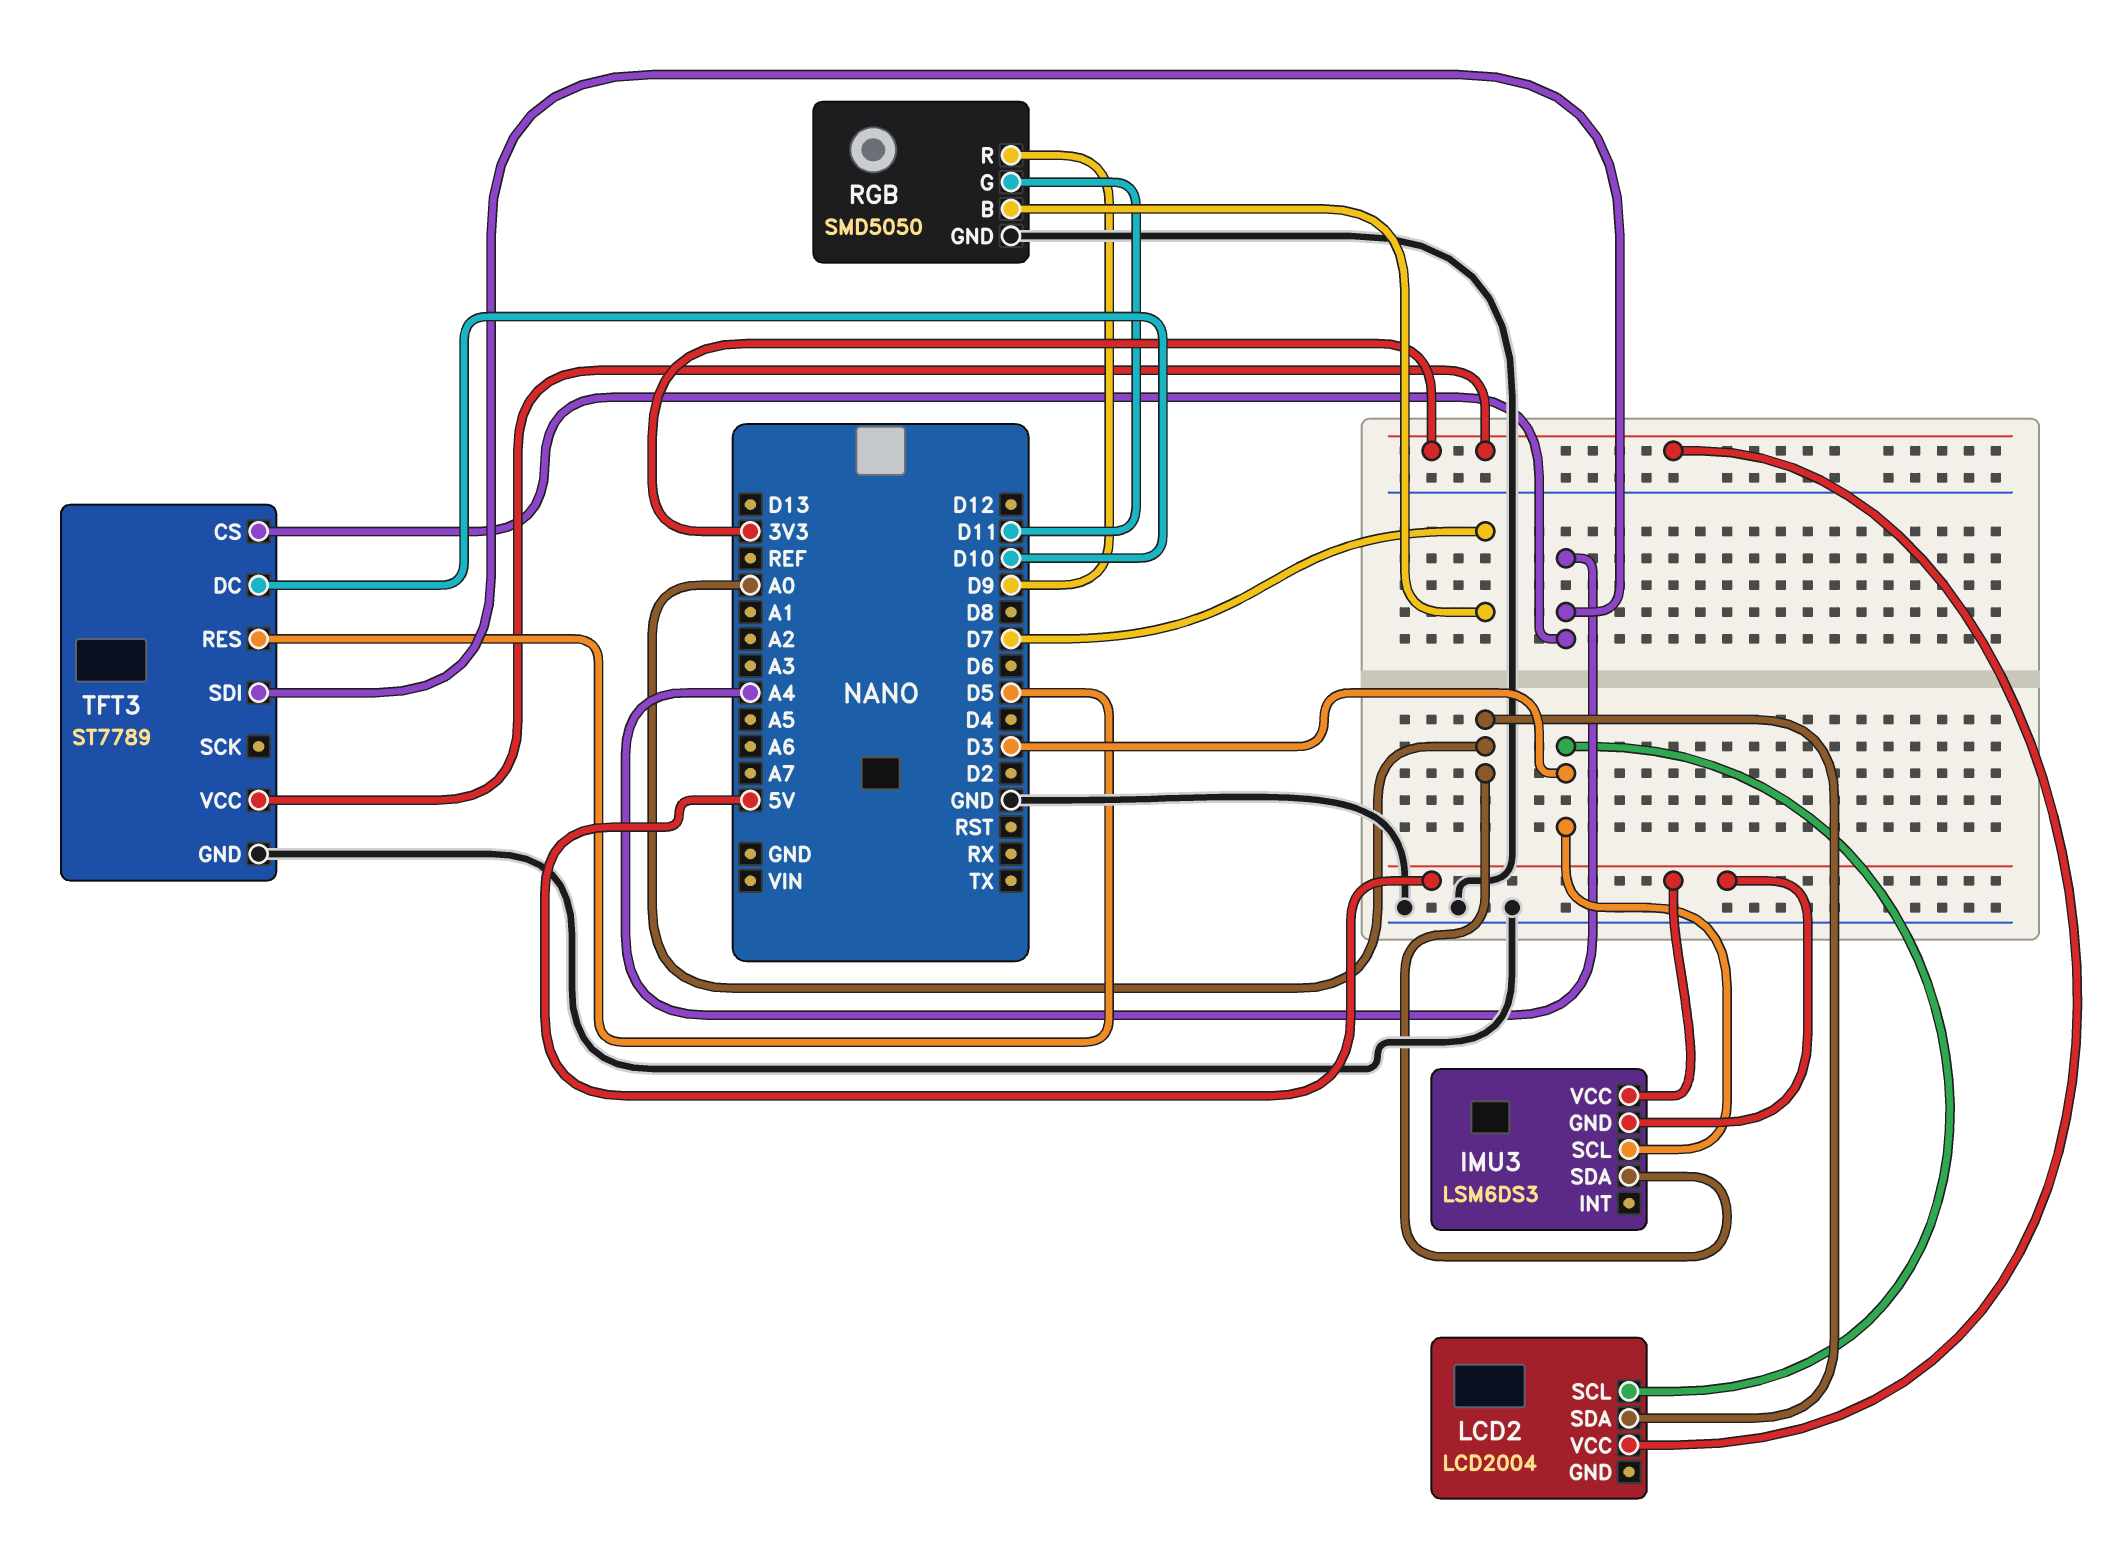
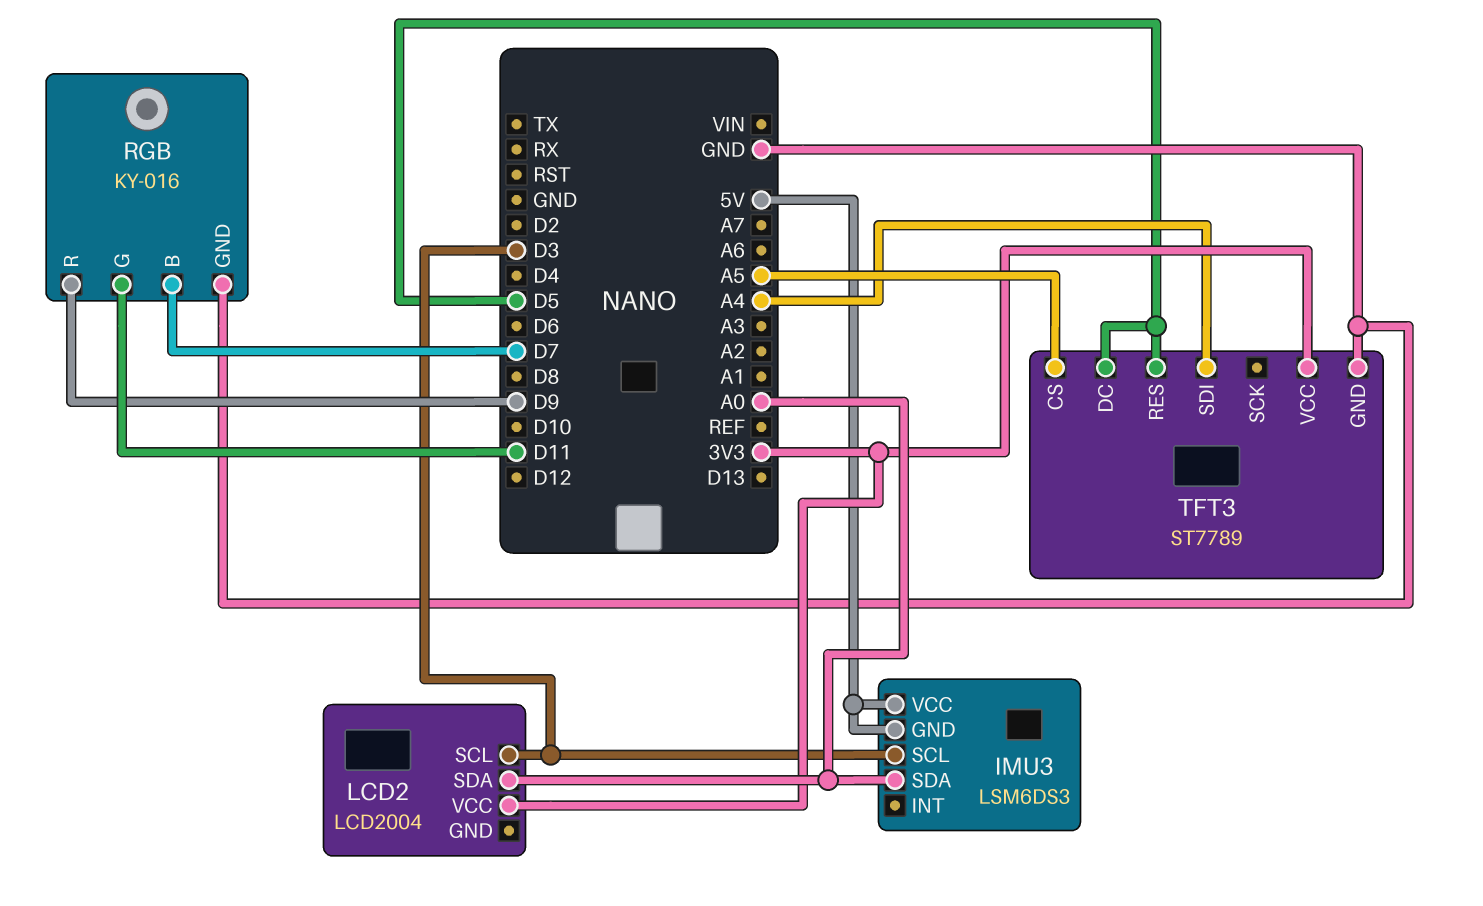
RGB: SMD5050 -> KY-016
TFT3 pin CS: A4 -> A5
TFT3 pin DC: D10 -> D5

